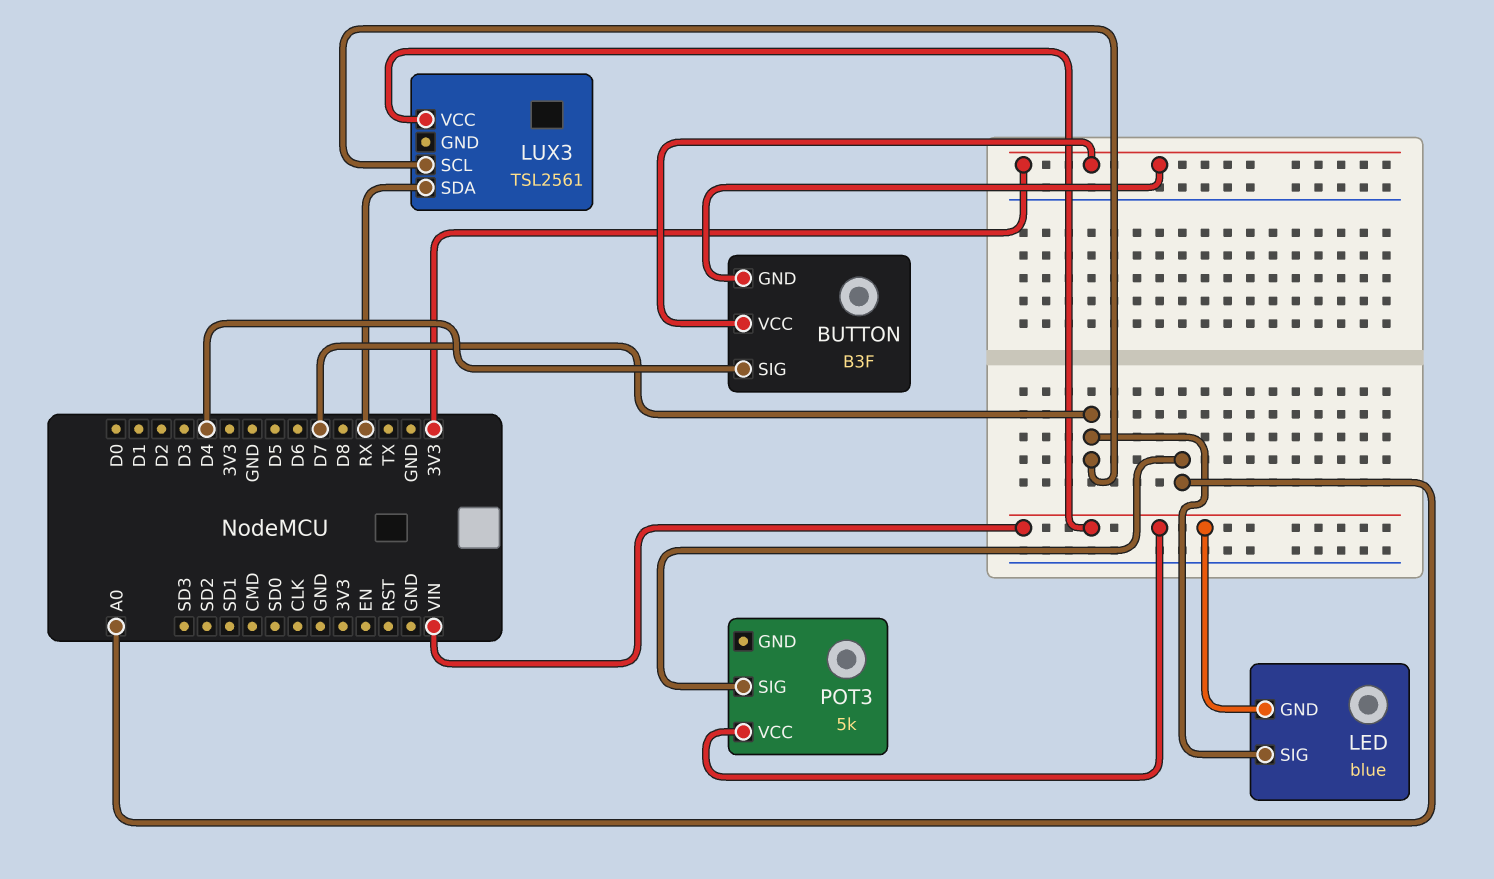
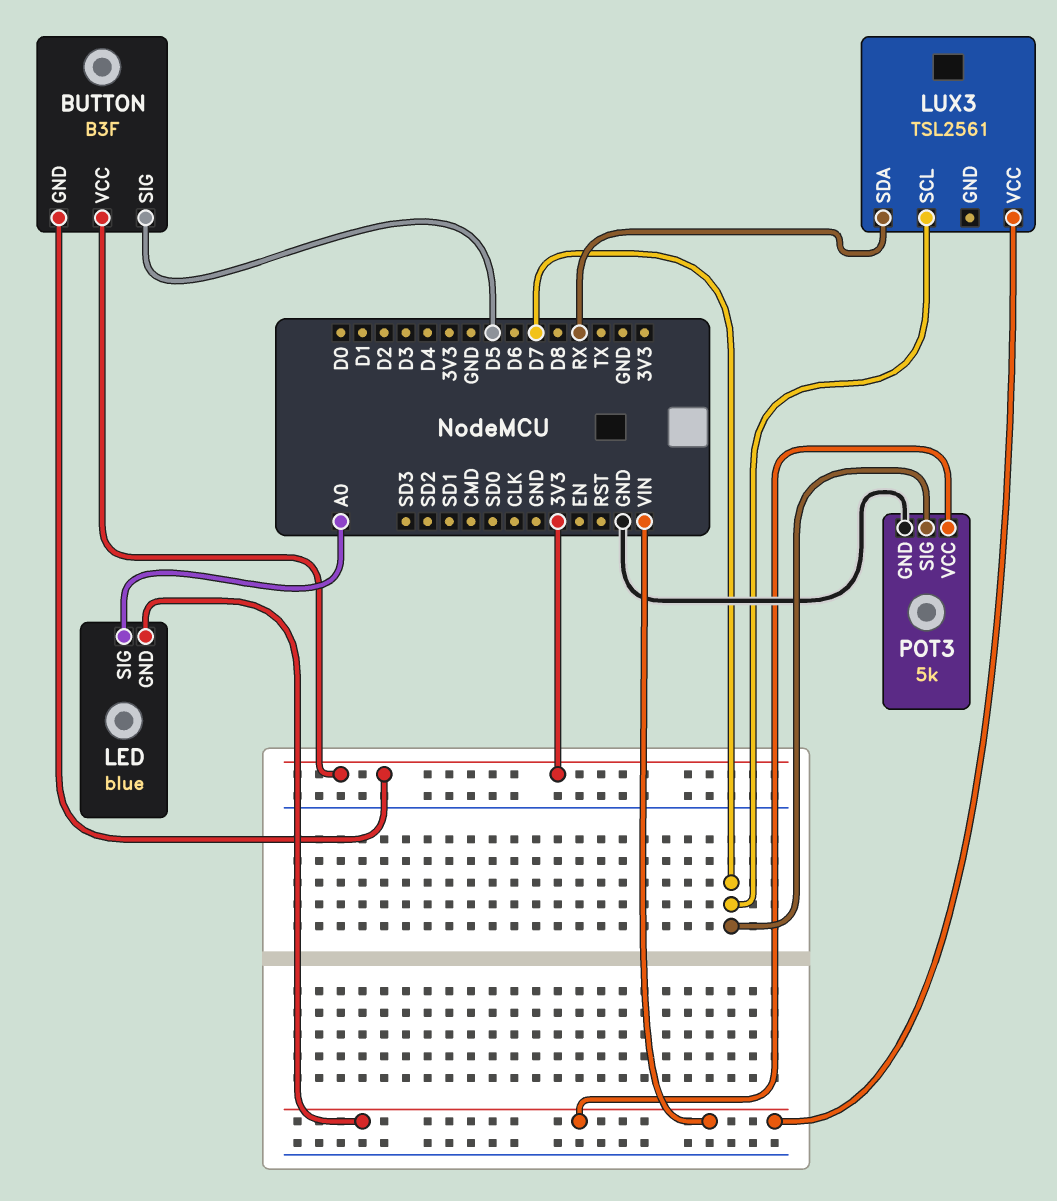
BUTTON pin SIG: D4 -> D5
LED pin SIG: D7 -> A0
POT3 pin GND: none -> GND
POT3 pin SIG: A0 -> D7

